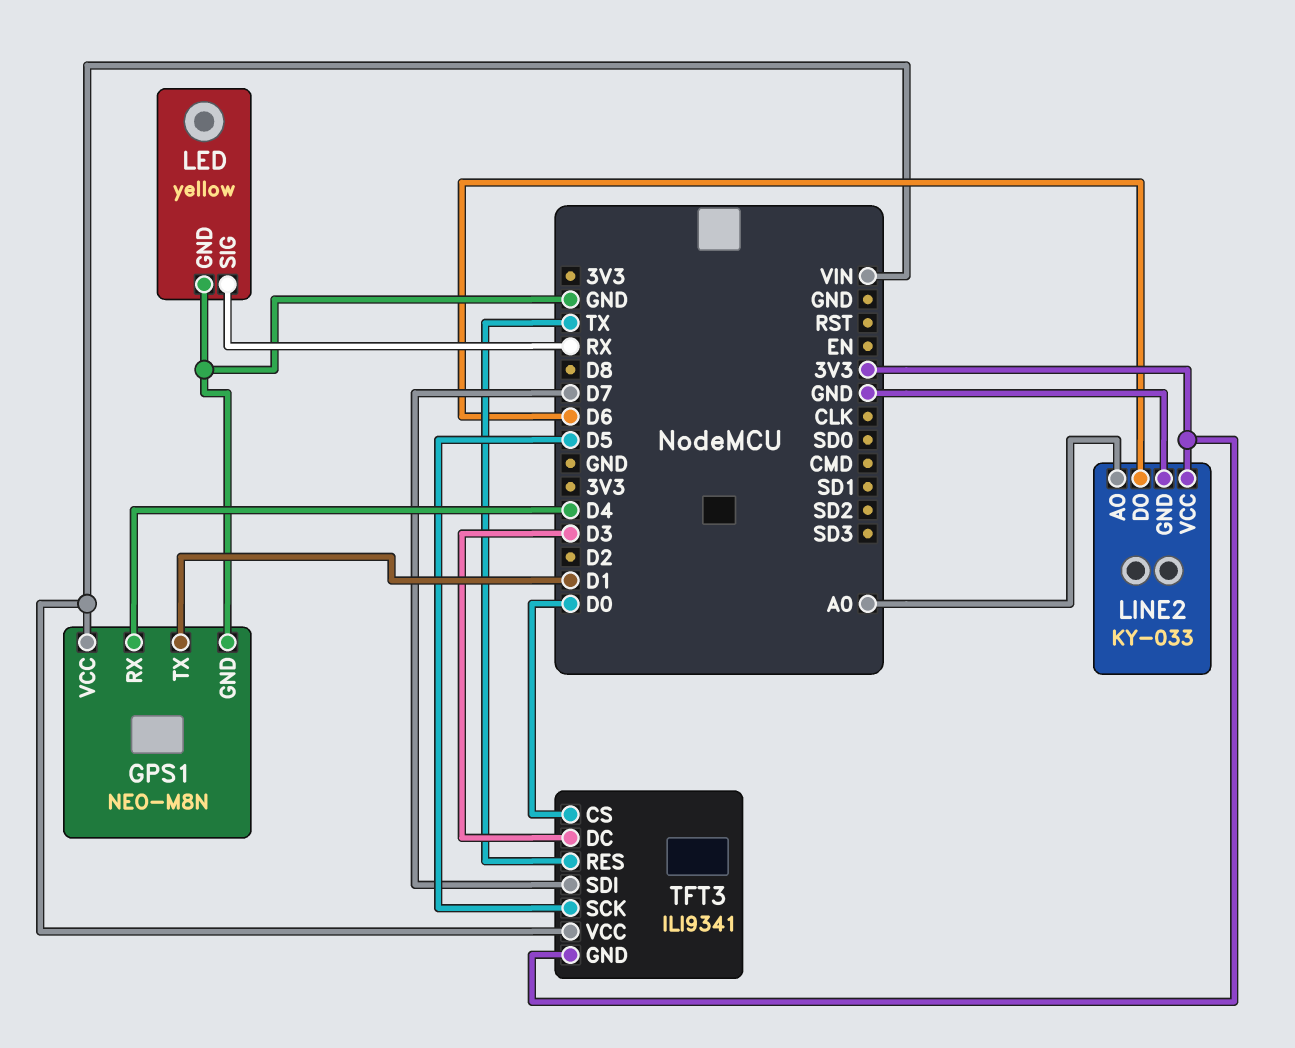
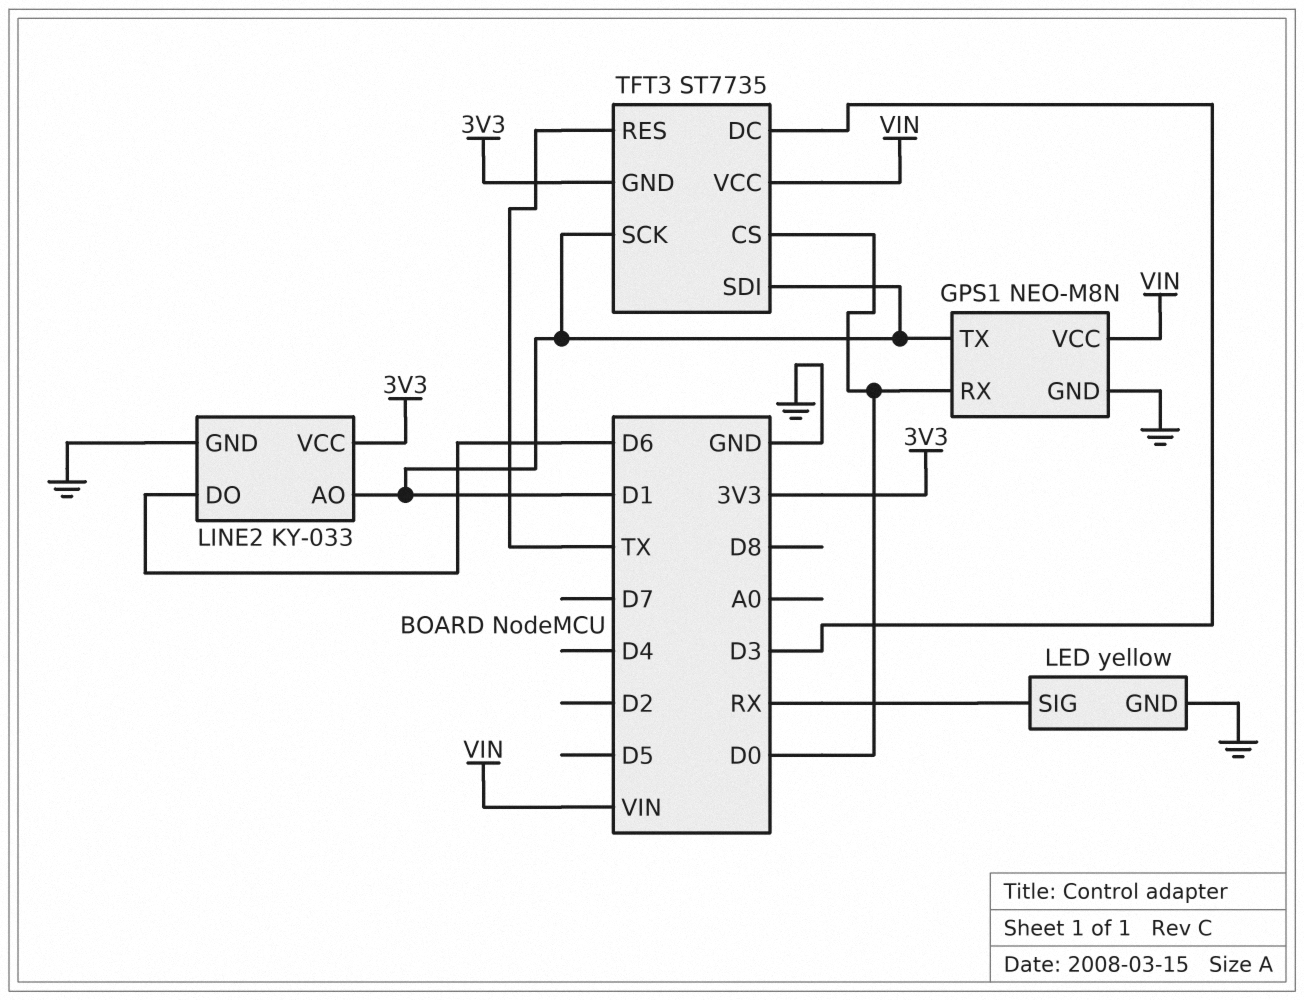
GPS1 pin RX: D4 -> D0
LINE2 pin AO: A0 -> D1
TFT3: ILI9341 -> ST7735
TFT3 pin SCK: D5 -> D1
TFT3 pin SDI: D7 -> D1

